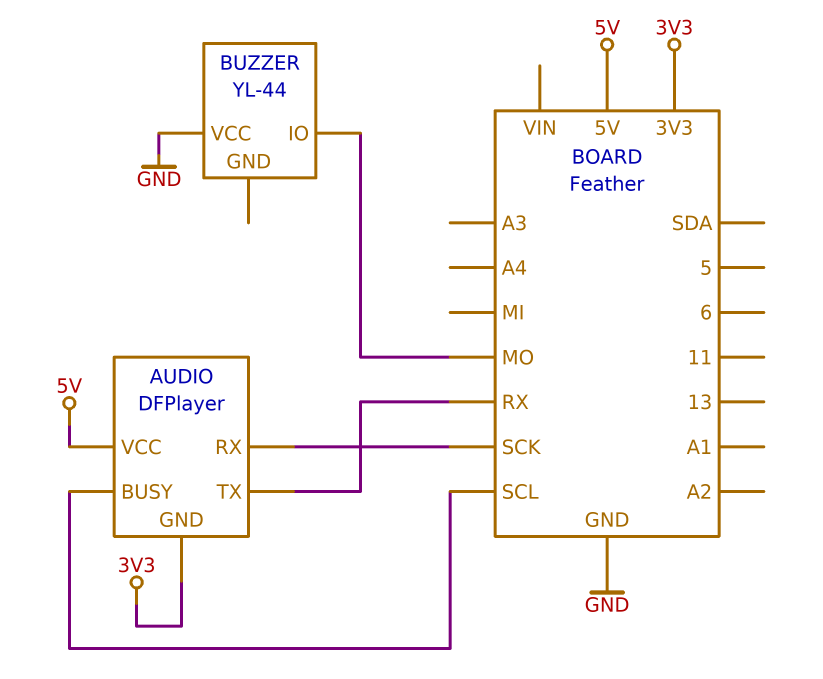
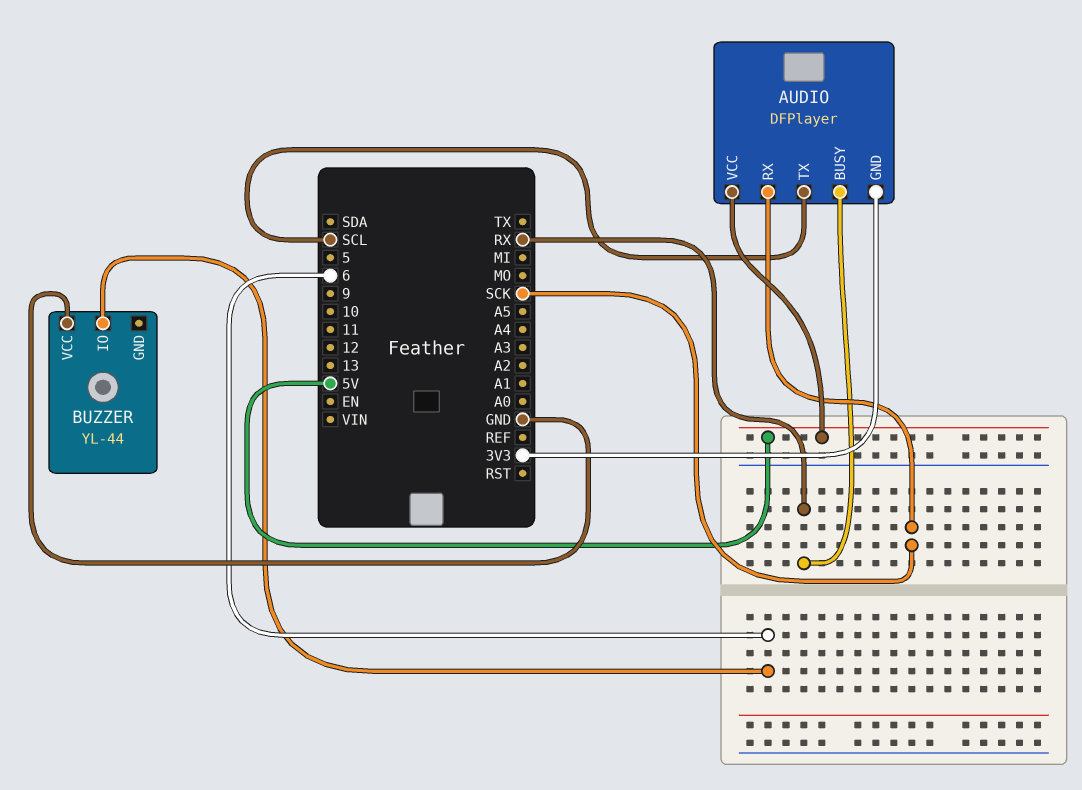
AUDIO pin BUSY: SCL -> RX
AUDIO pin TX: RX -> SCL
BUZZER pin IO: MO -> 6

